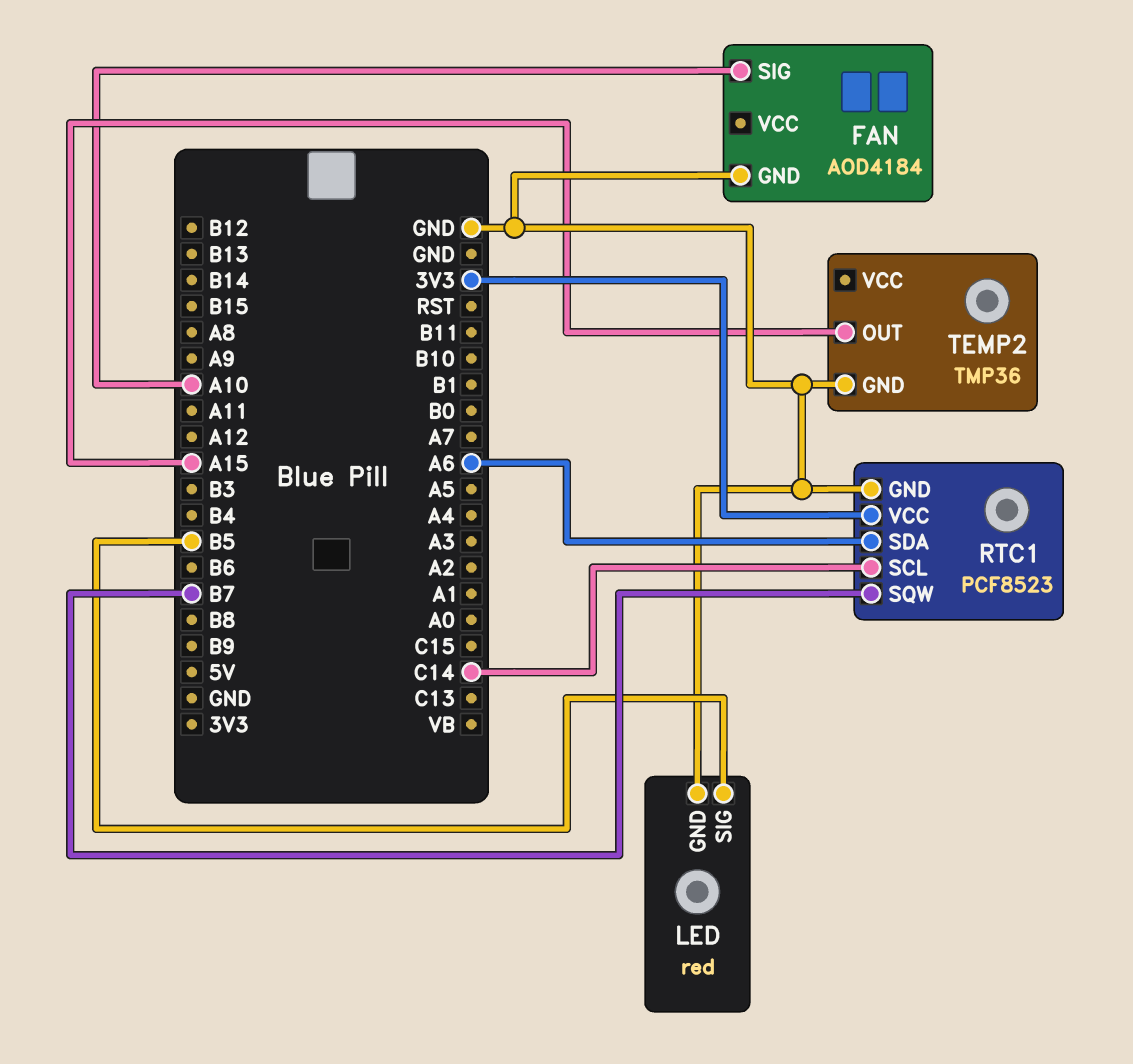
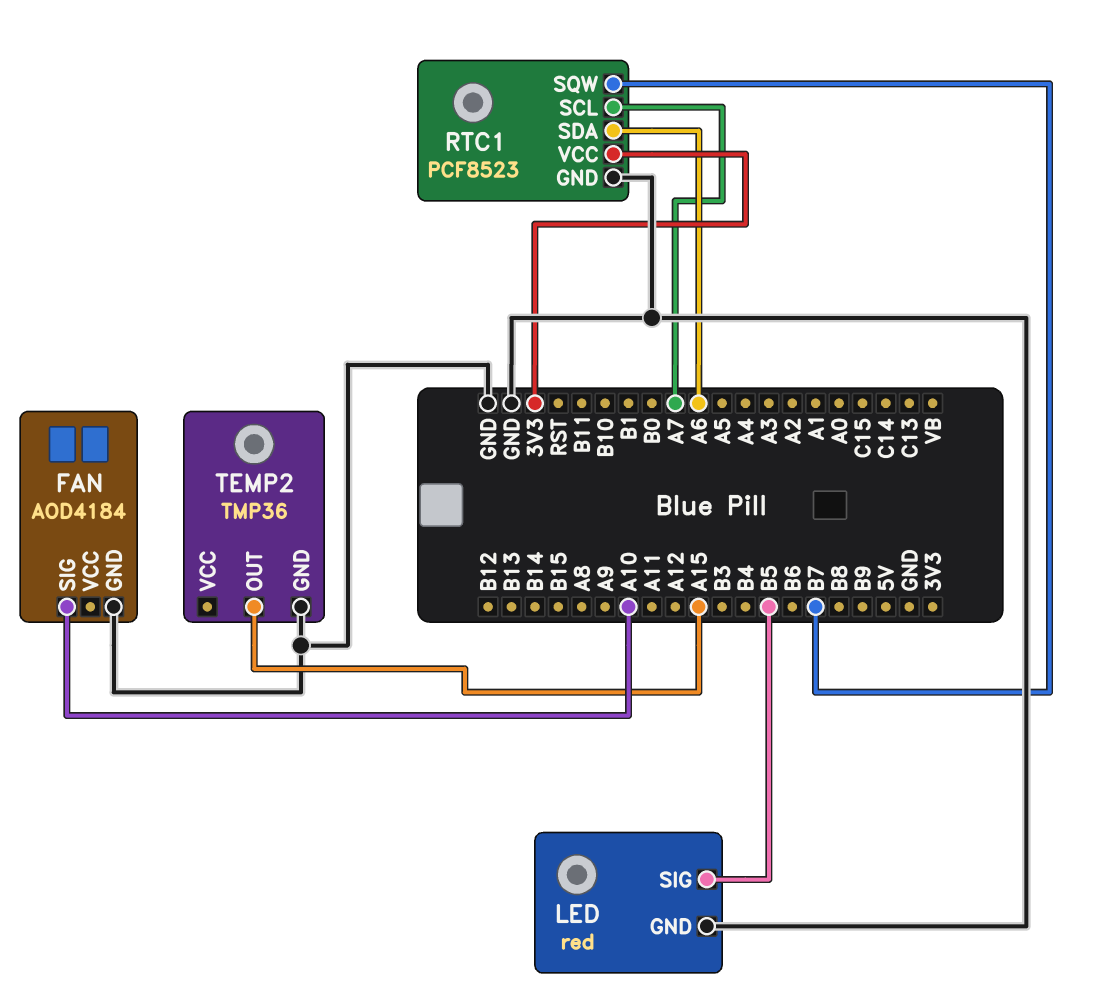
RTC1 pin SCL: C14 -> A7

